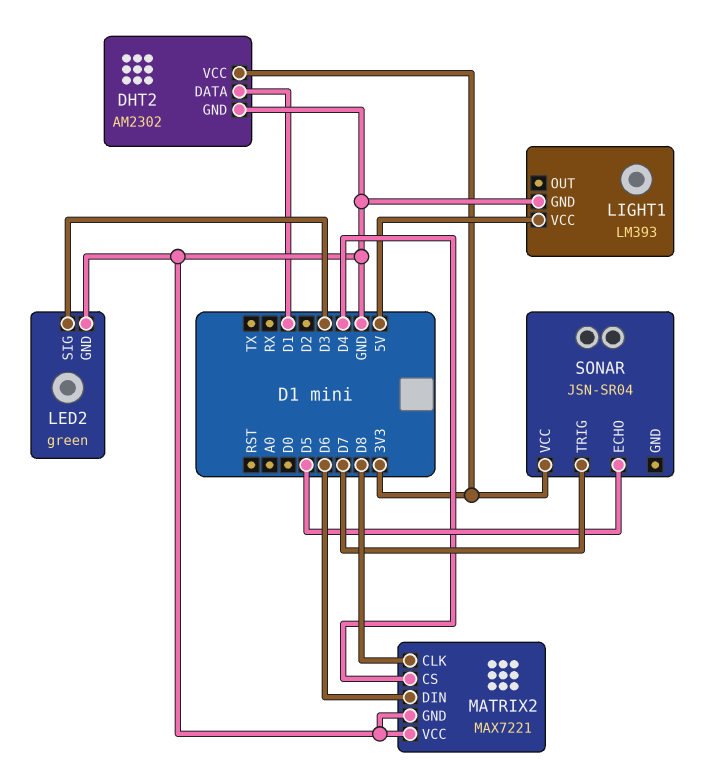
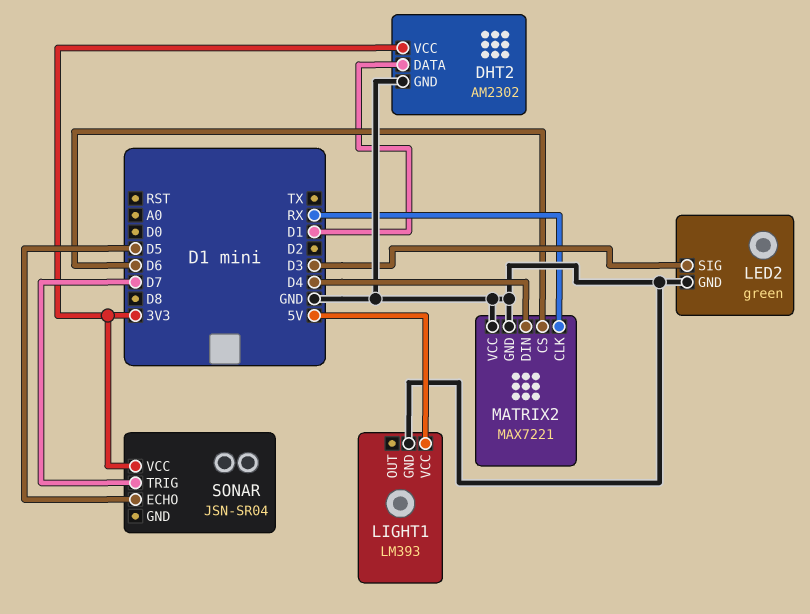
MATRIX2 pin CLK: D8 -> RX
MATRIX2 pin CS: D4 -> D6
MATRIX2 pin DIN: D6 -> D4

